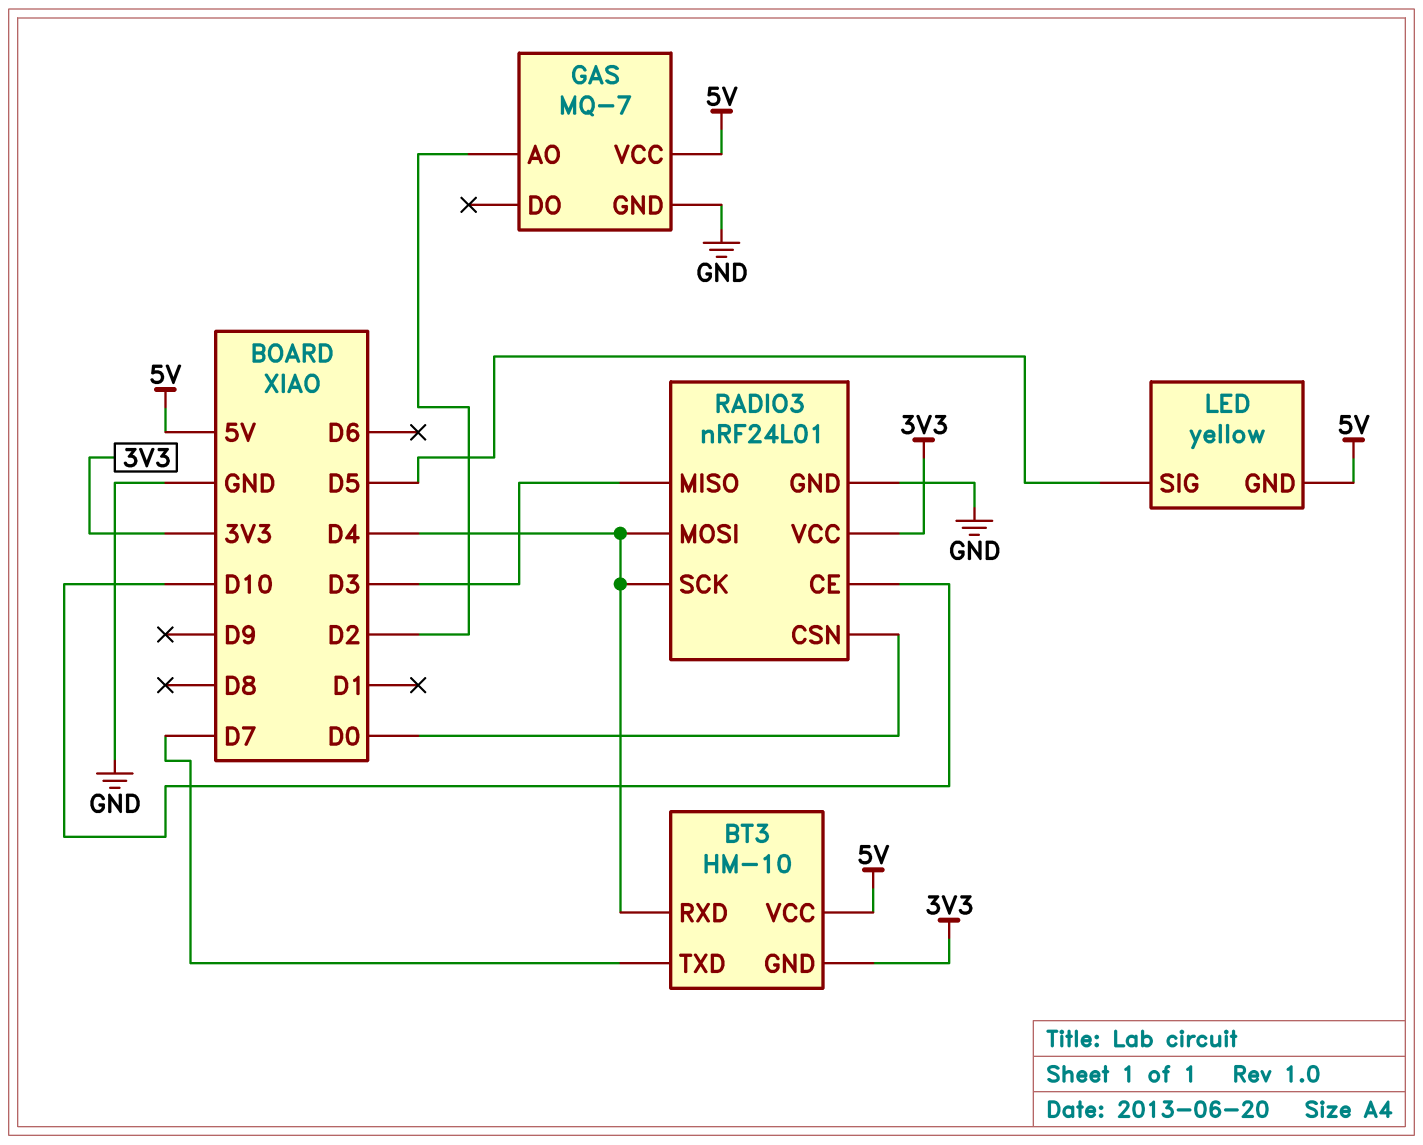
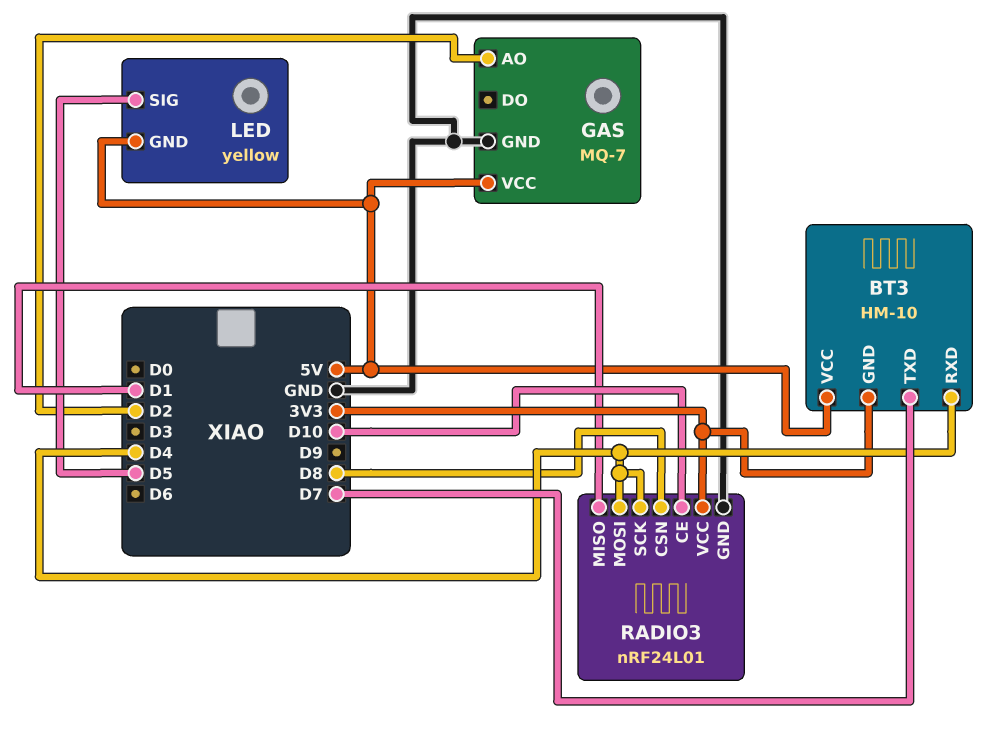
RADIO3 pin CSN: D0 -> D8
RADIO3 pin MISO: D3 -> D1

